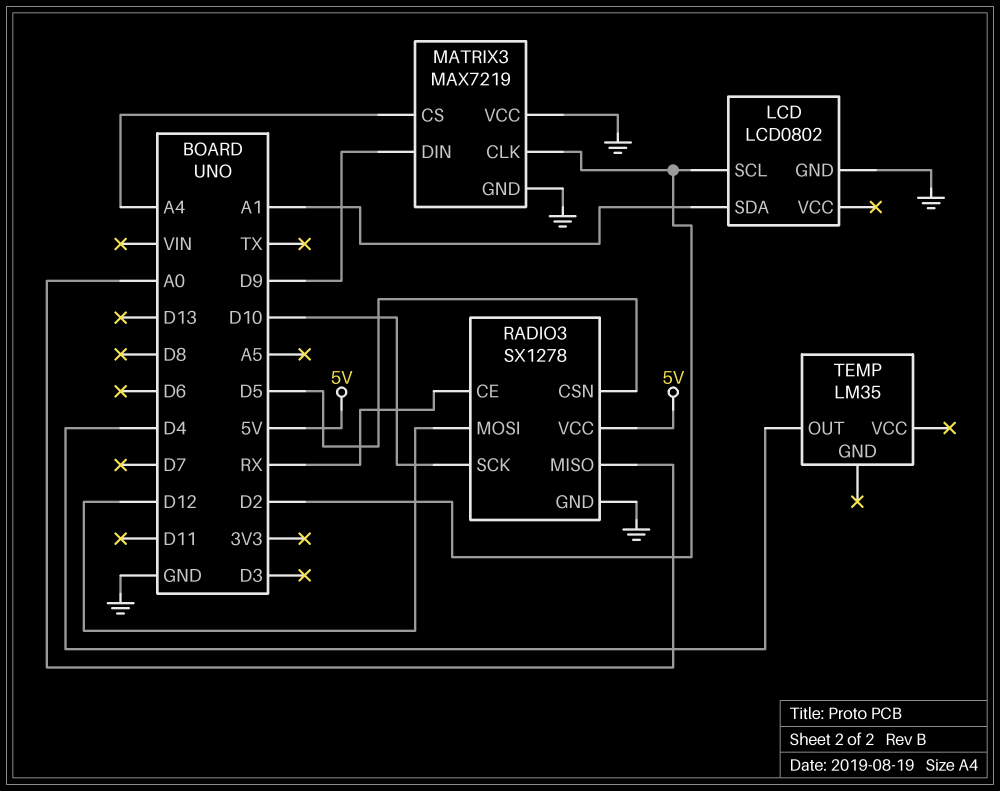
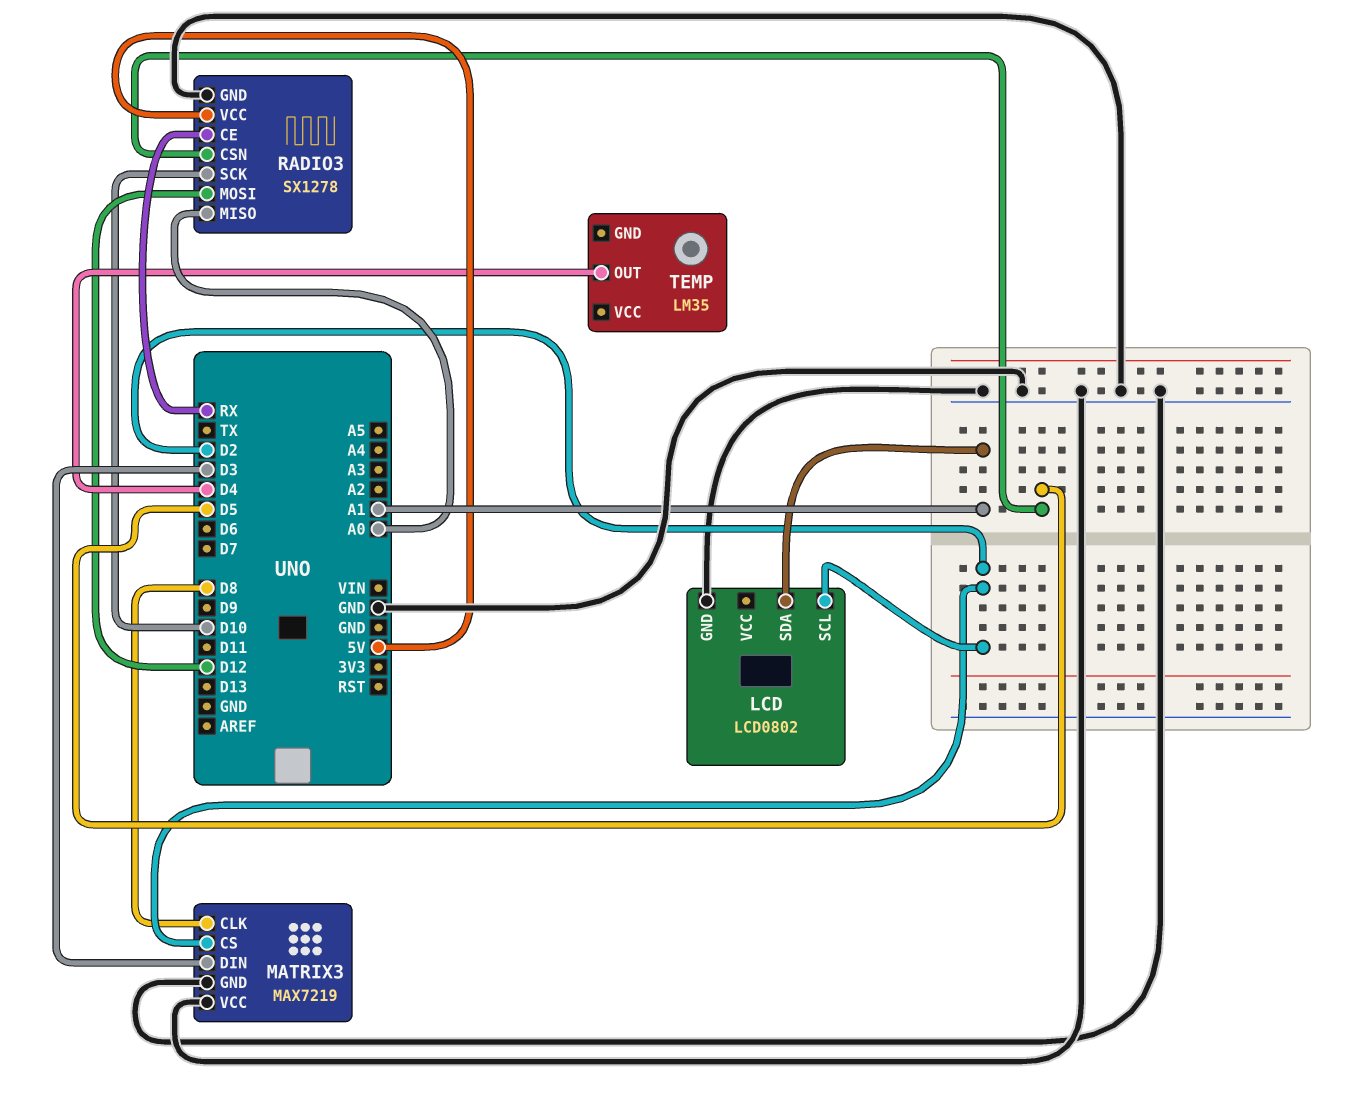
MATRIX3 pin CLK: D2 -> D8
MATRIX3 pin CS: A4 -> D2
MATRIX3 pin DIN: D9 -> D3

